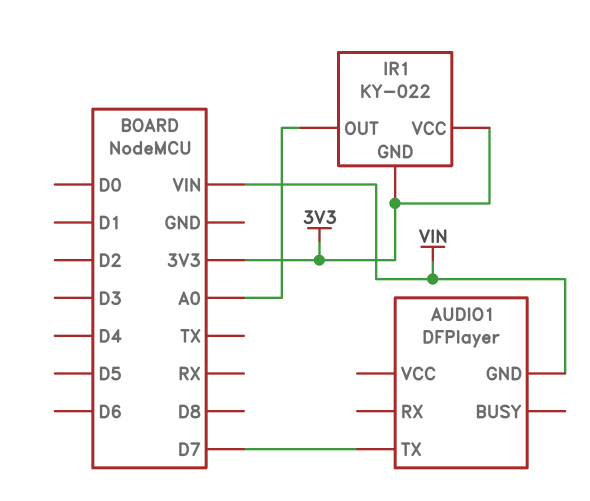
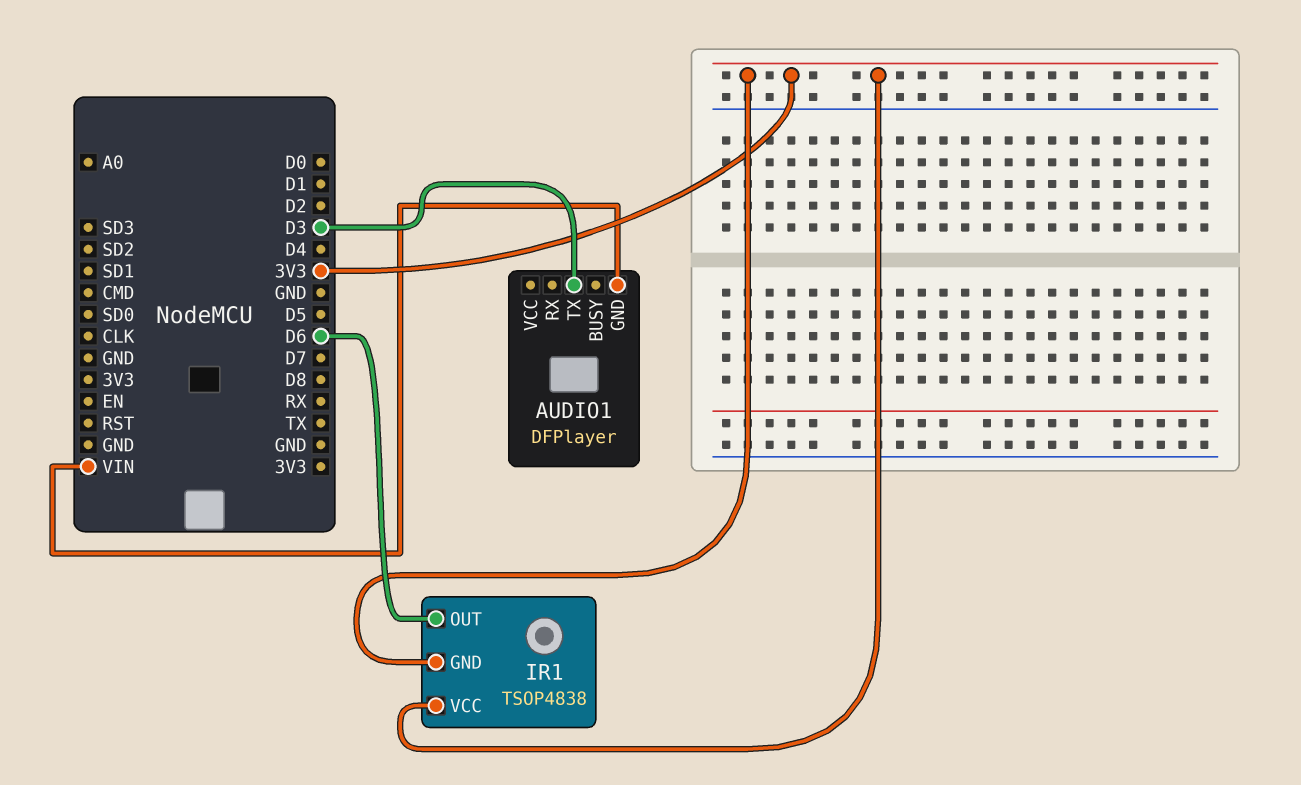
AUDIO1 pin TX: D7 -> D3
IR1: KY-022 -> TSOP4838
IR1 pin OUT: A0 -> D6

